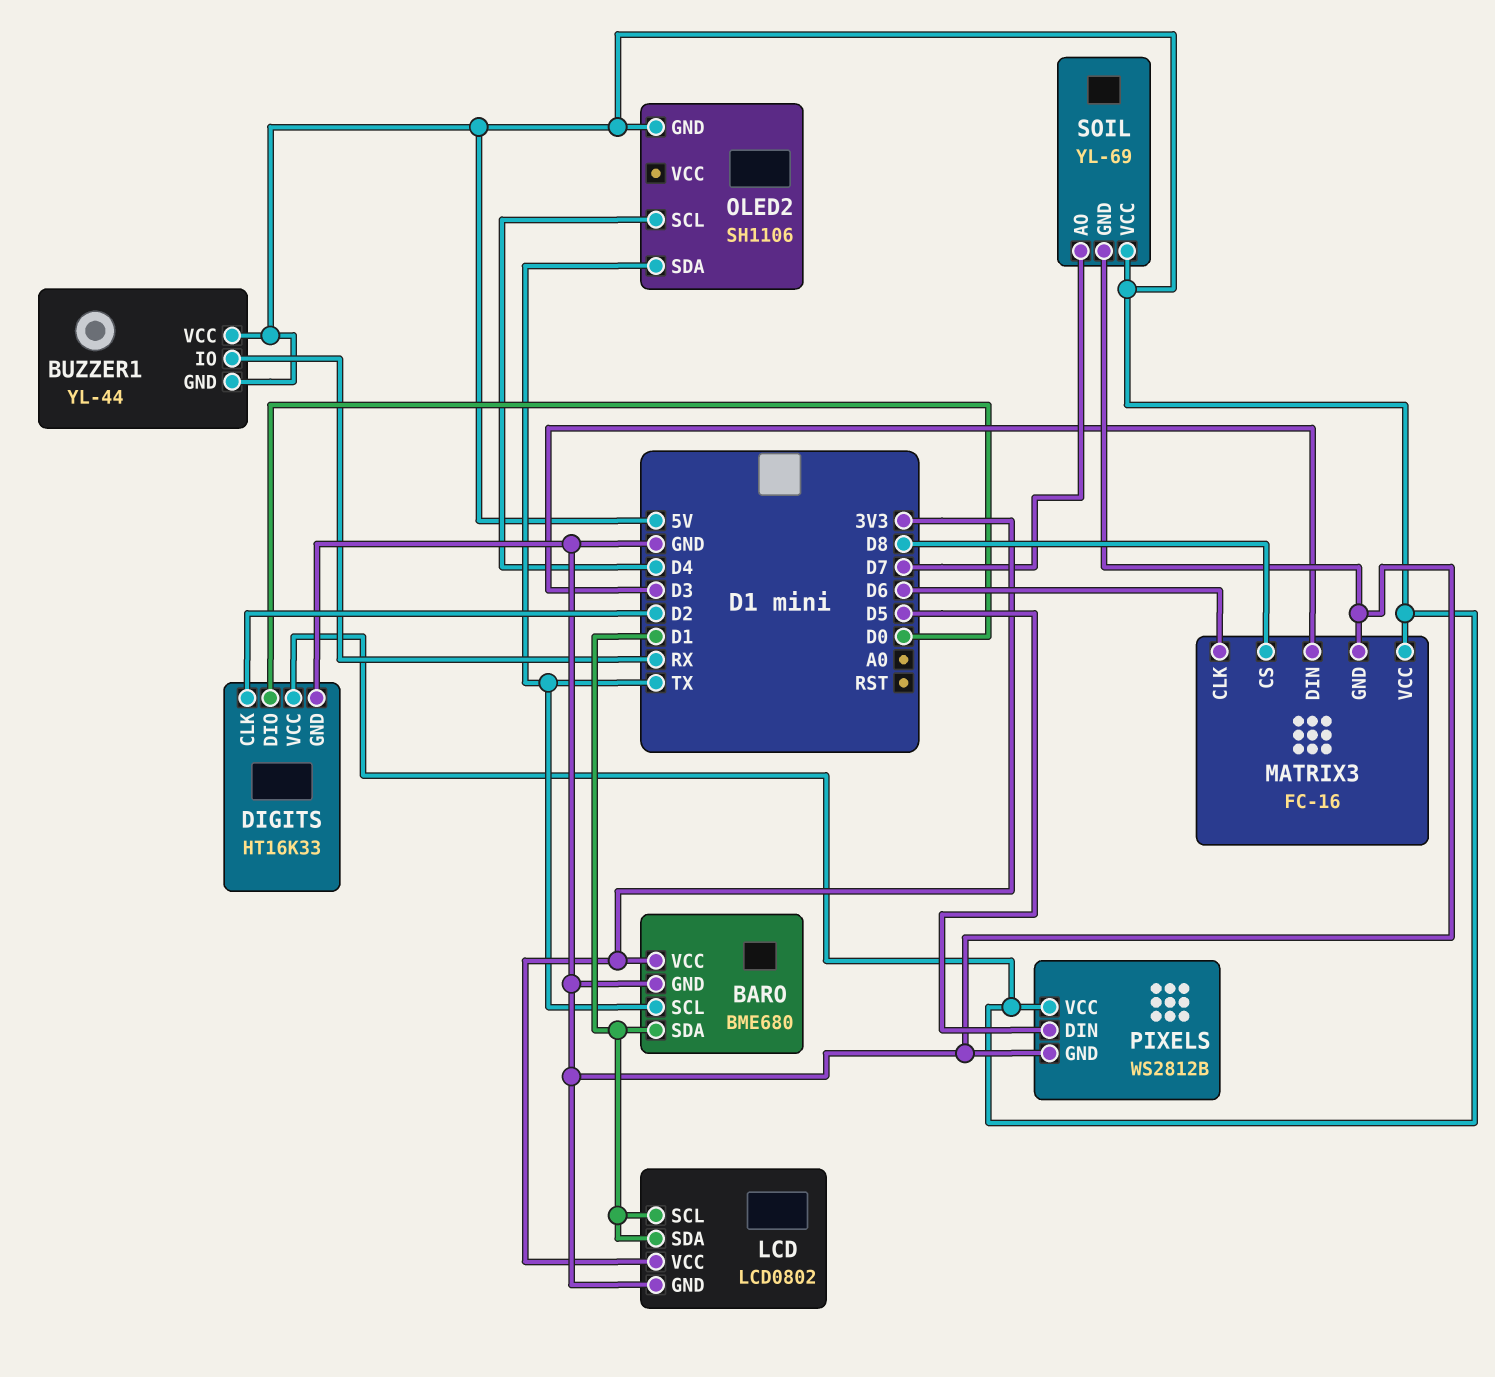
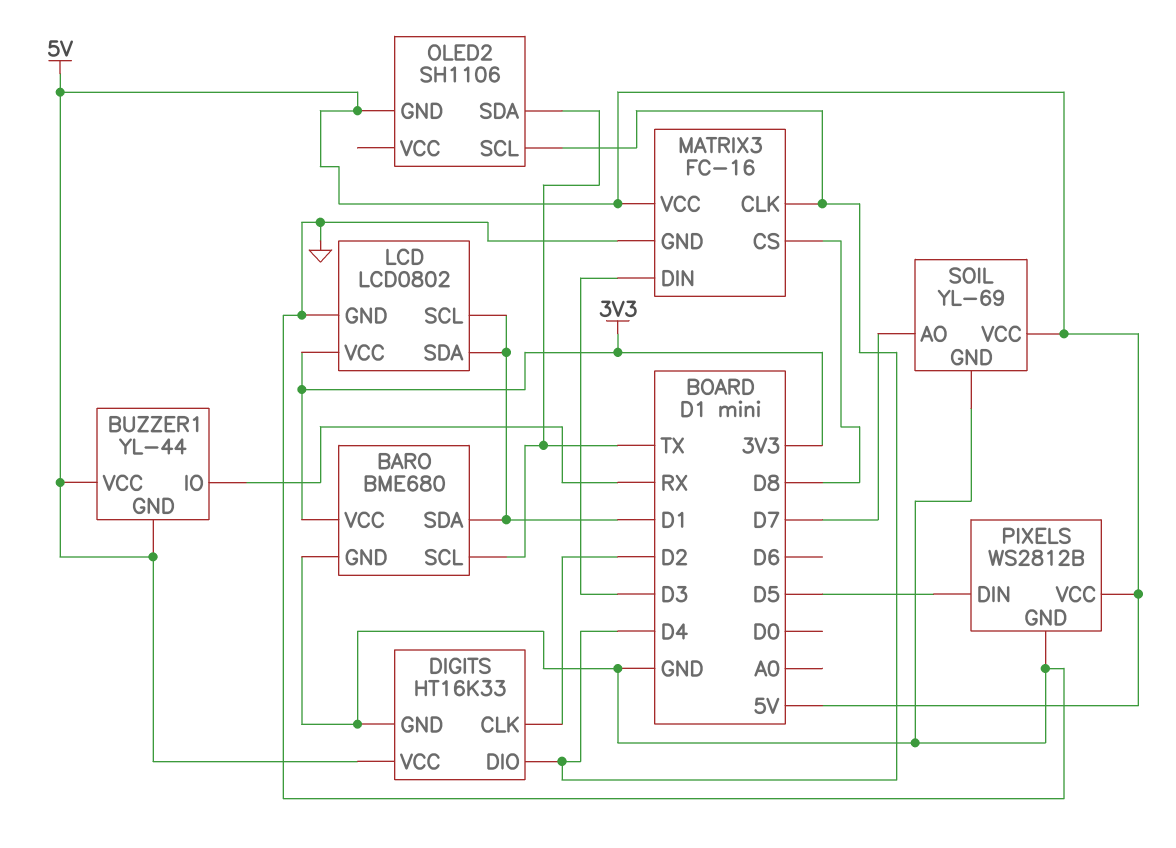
DIGITS pin DIO: D0 -> D4
MATRIX3 pin CLK: D6 -> D4

